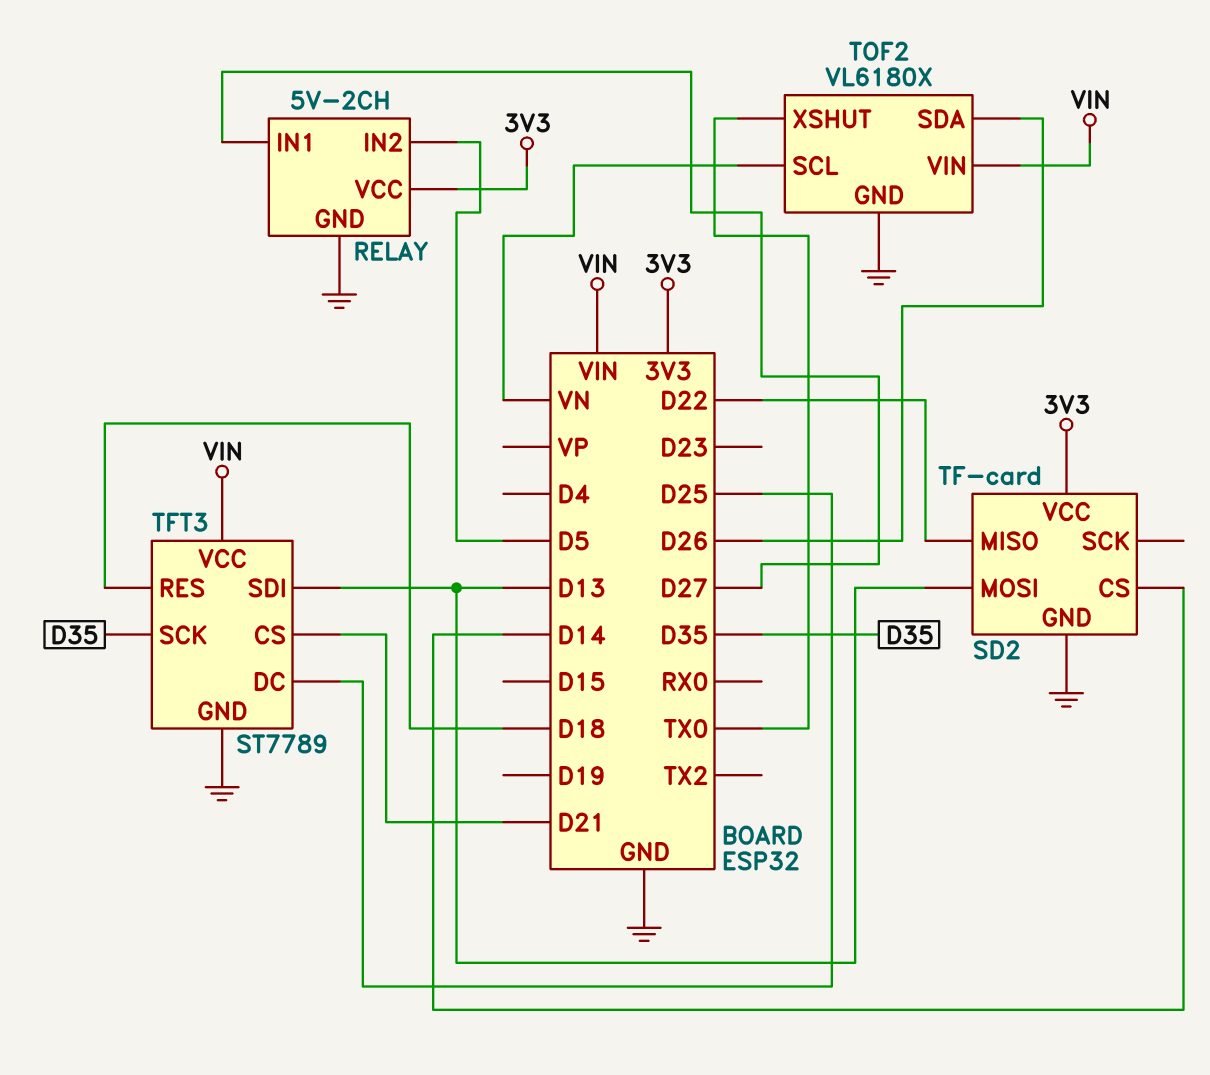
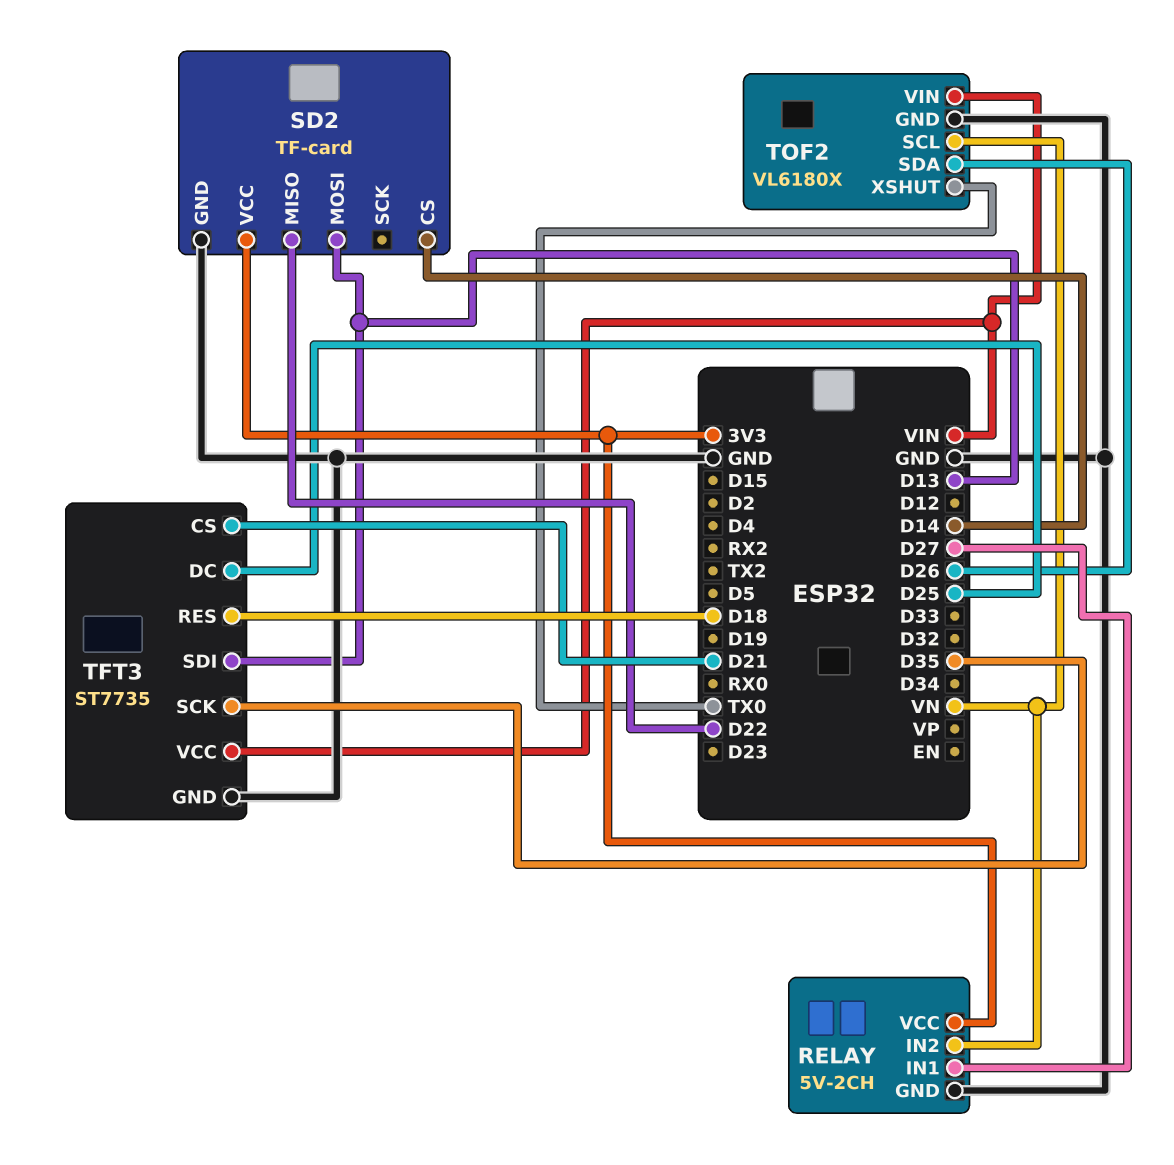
RELAY pin IN2: D5 -> VN
TFT3: ST7789 -> ST7735

